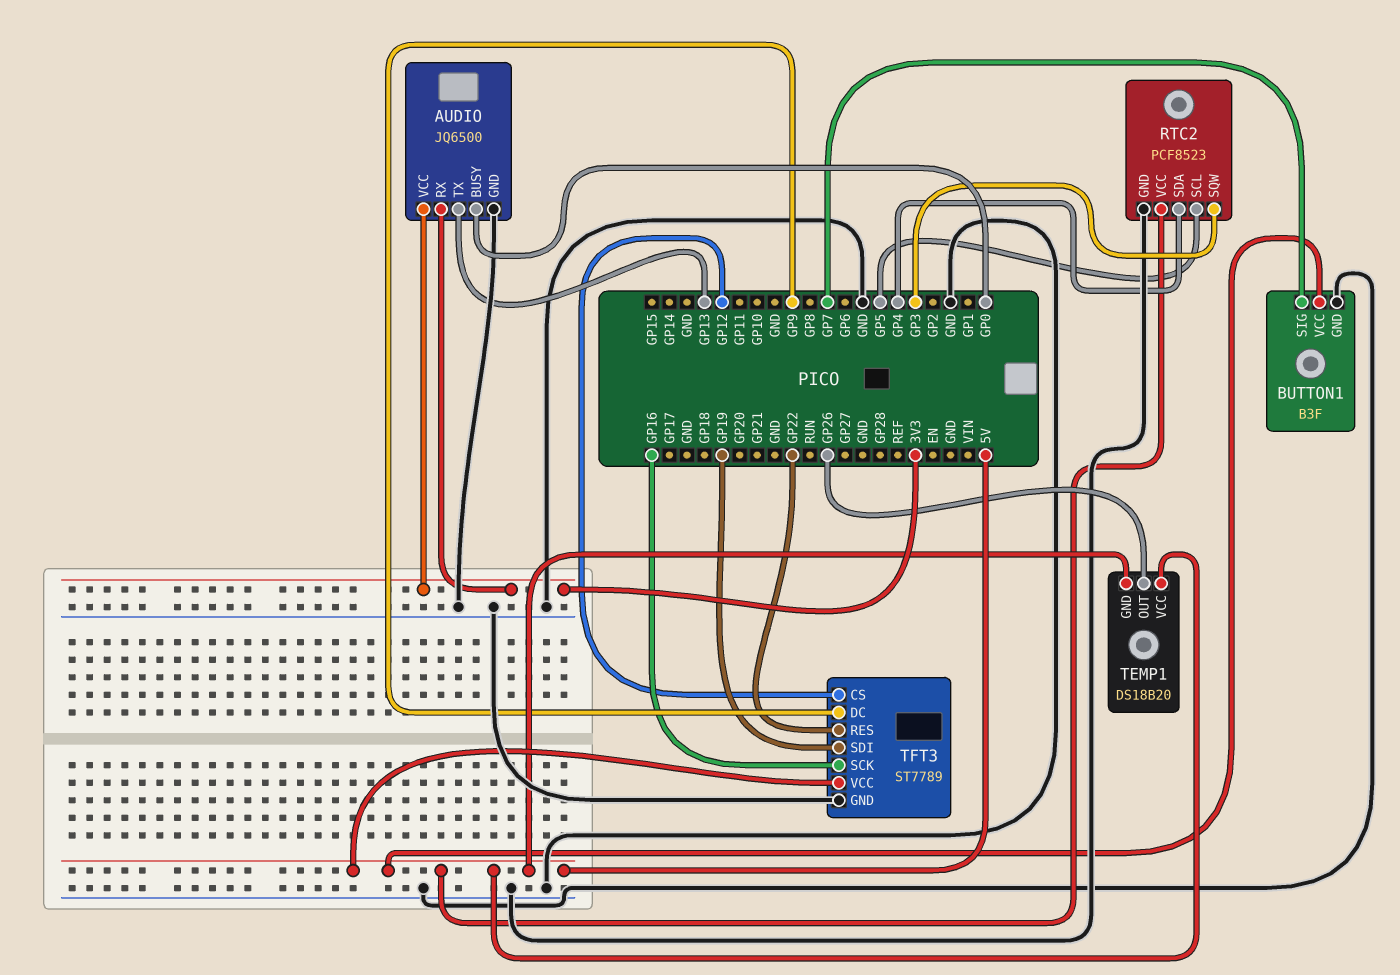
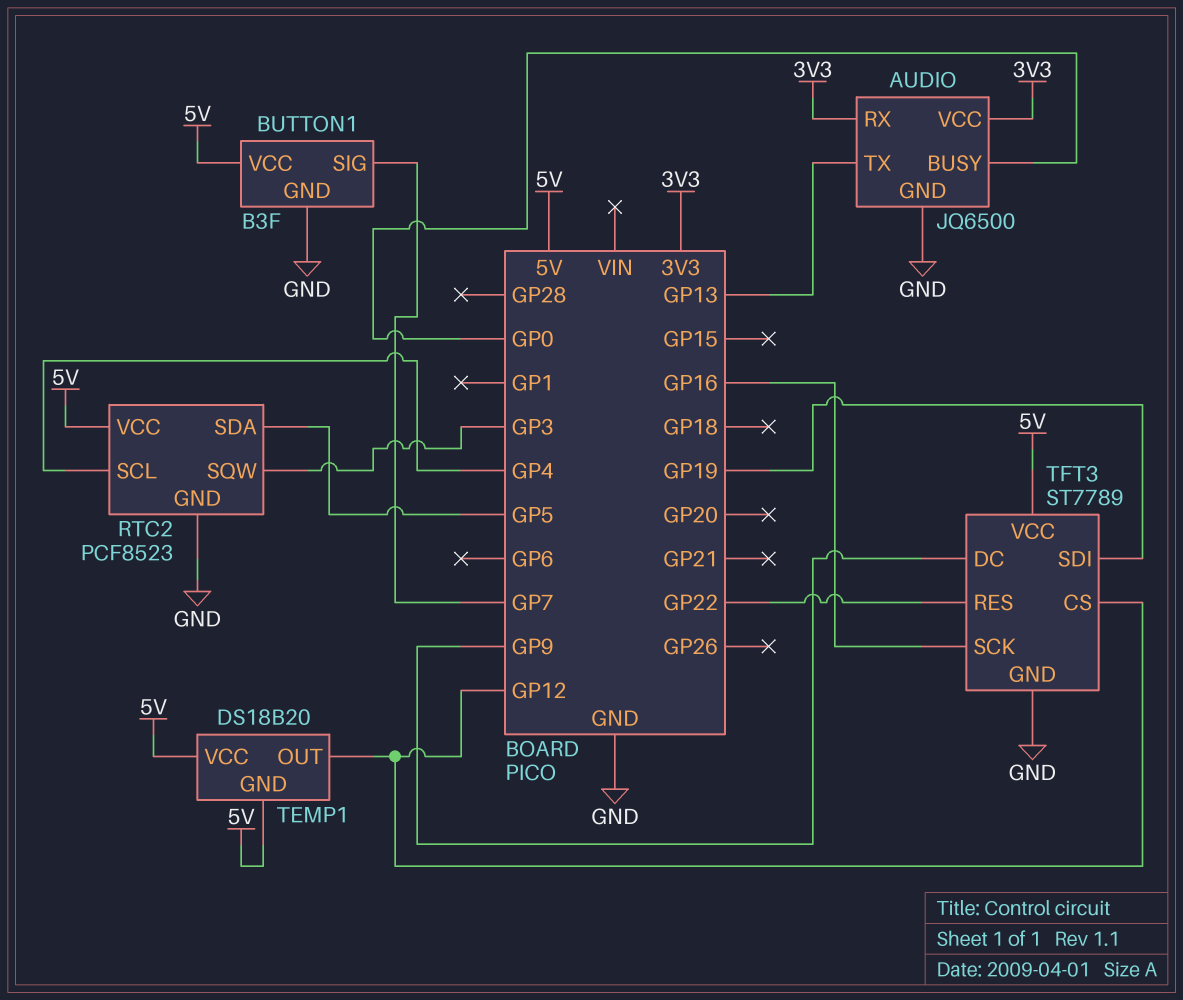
RTC2 pin SCL: GP5 -> GP4
RTC2 pin SDA: GP4 -> GP5
TEMP1 pin OUT: GP26 -> GP12

